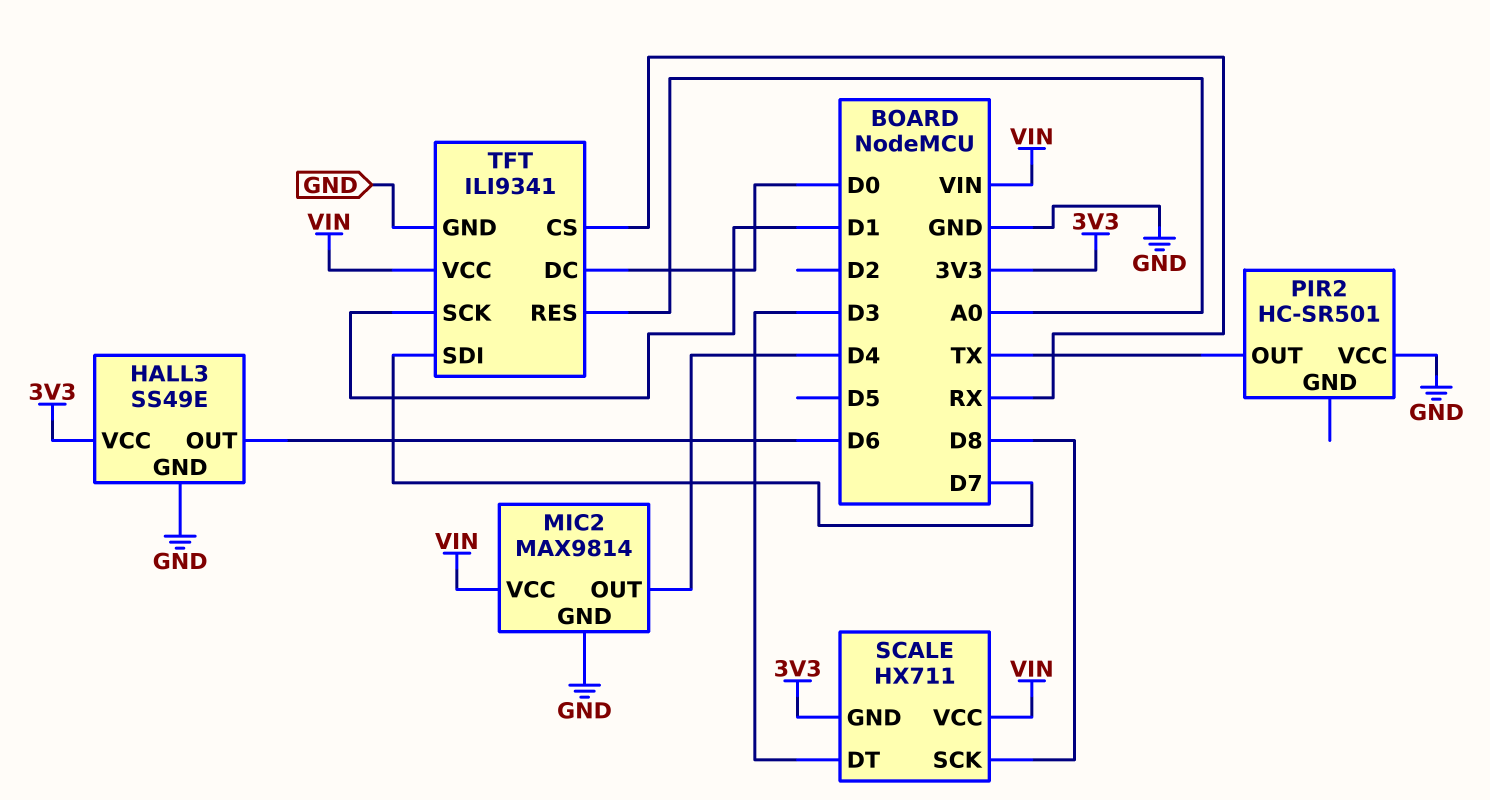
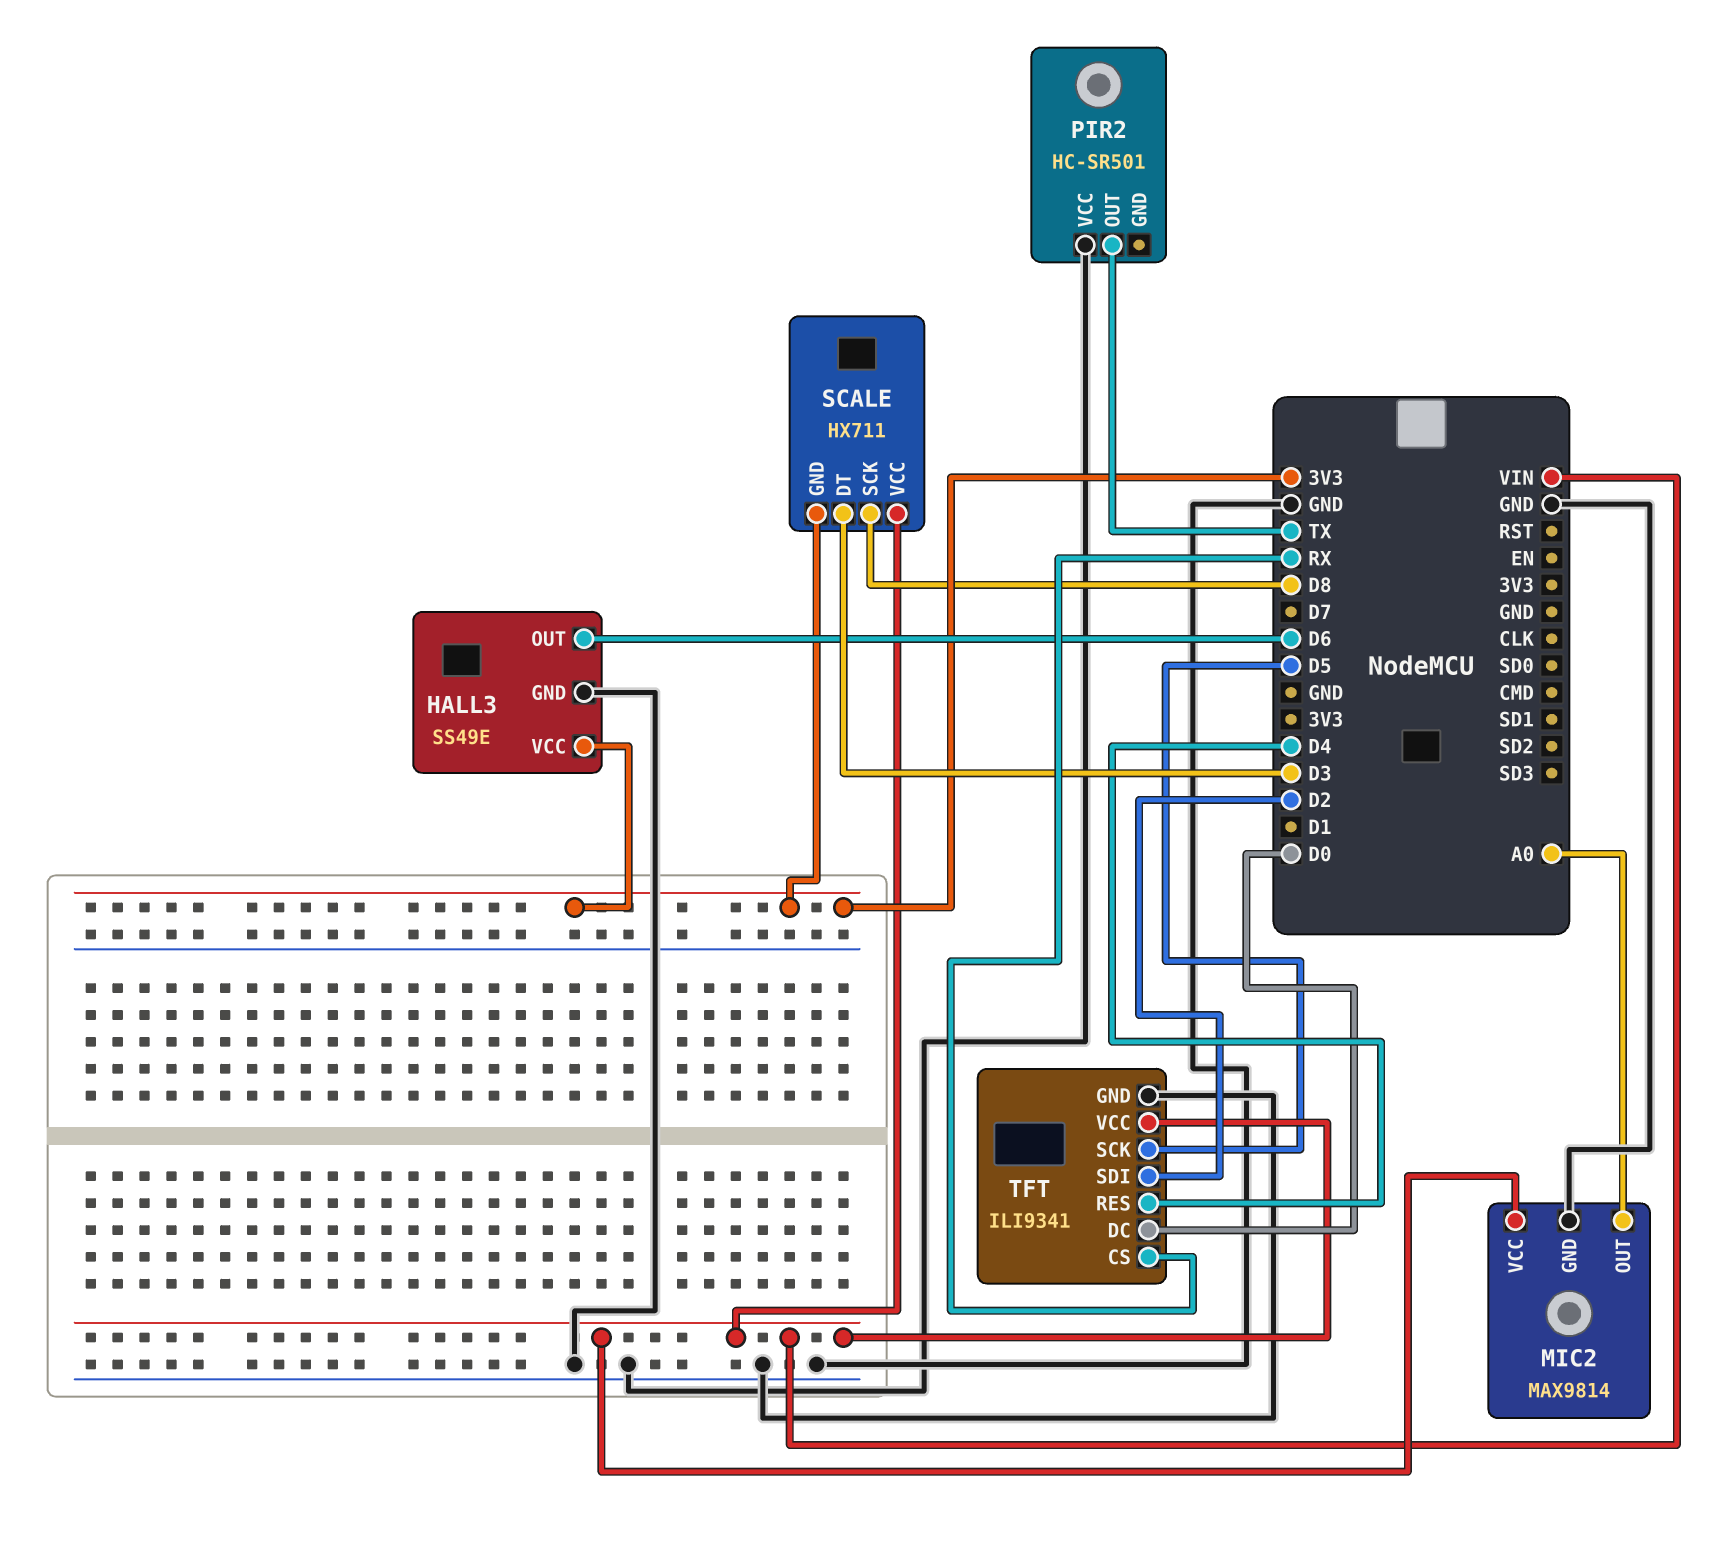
MIC2 pin OUT: D4 -> A0
TFT pin RES: A0 -> D4
TFT pin SCK: D1 -> D5
TFT pin SDI: D7 -> D2

